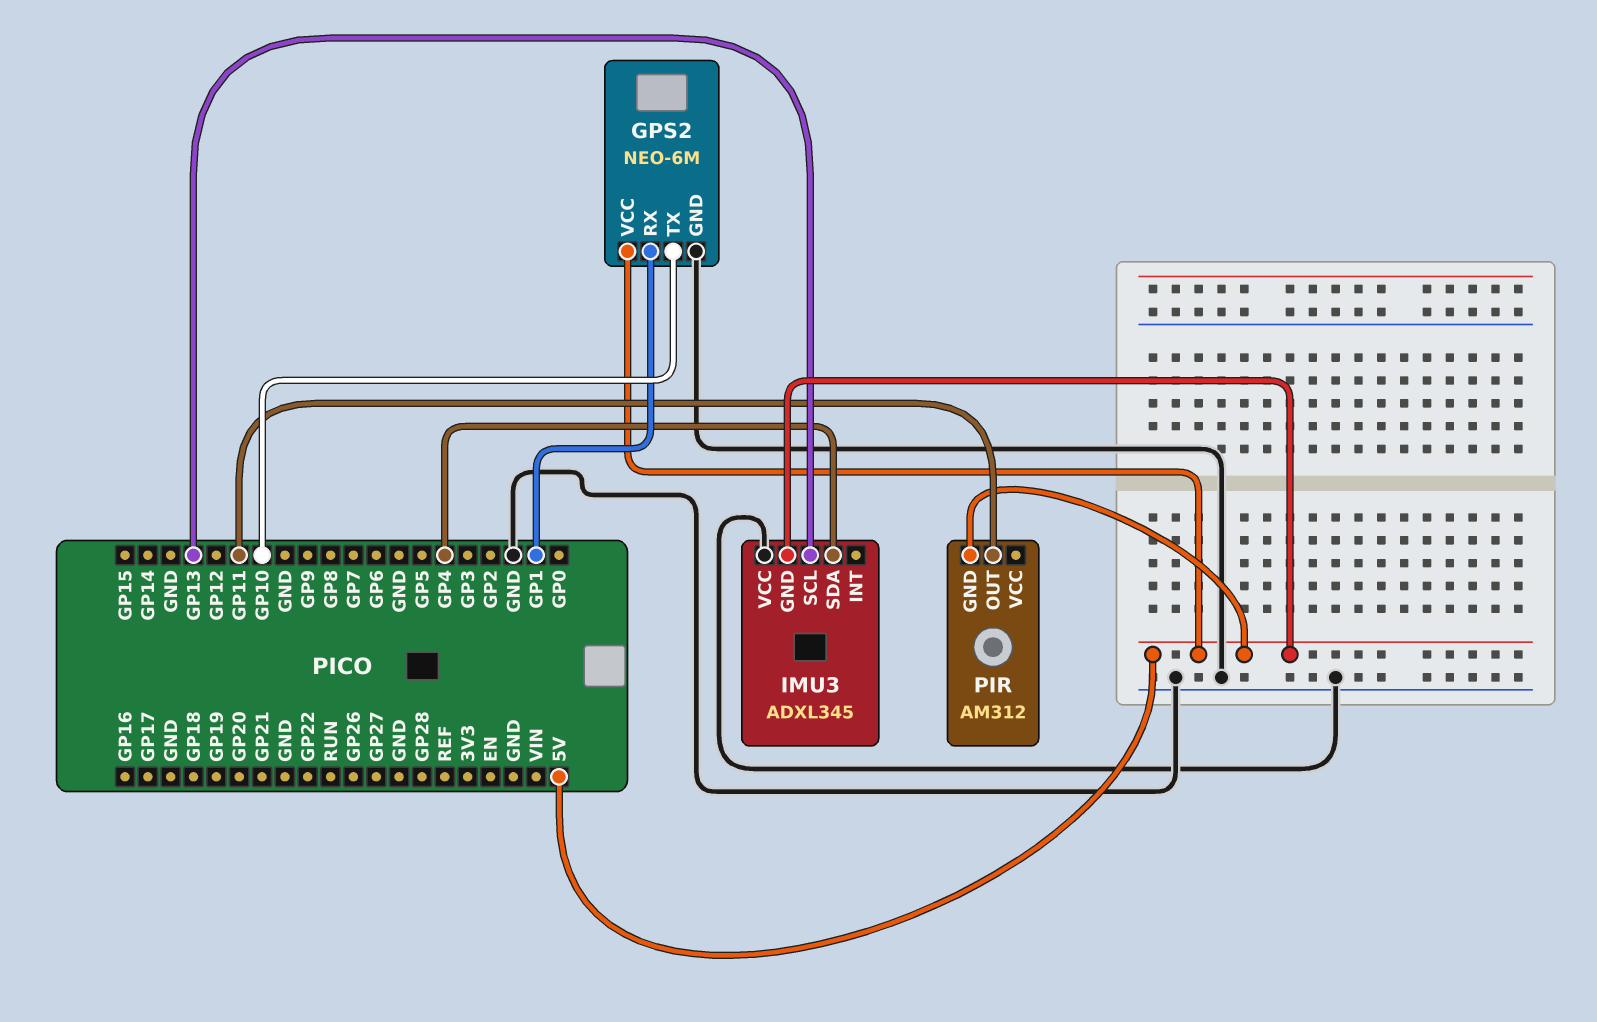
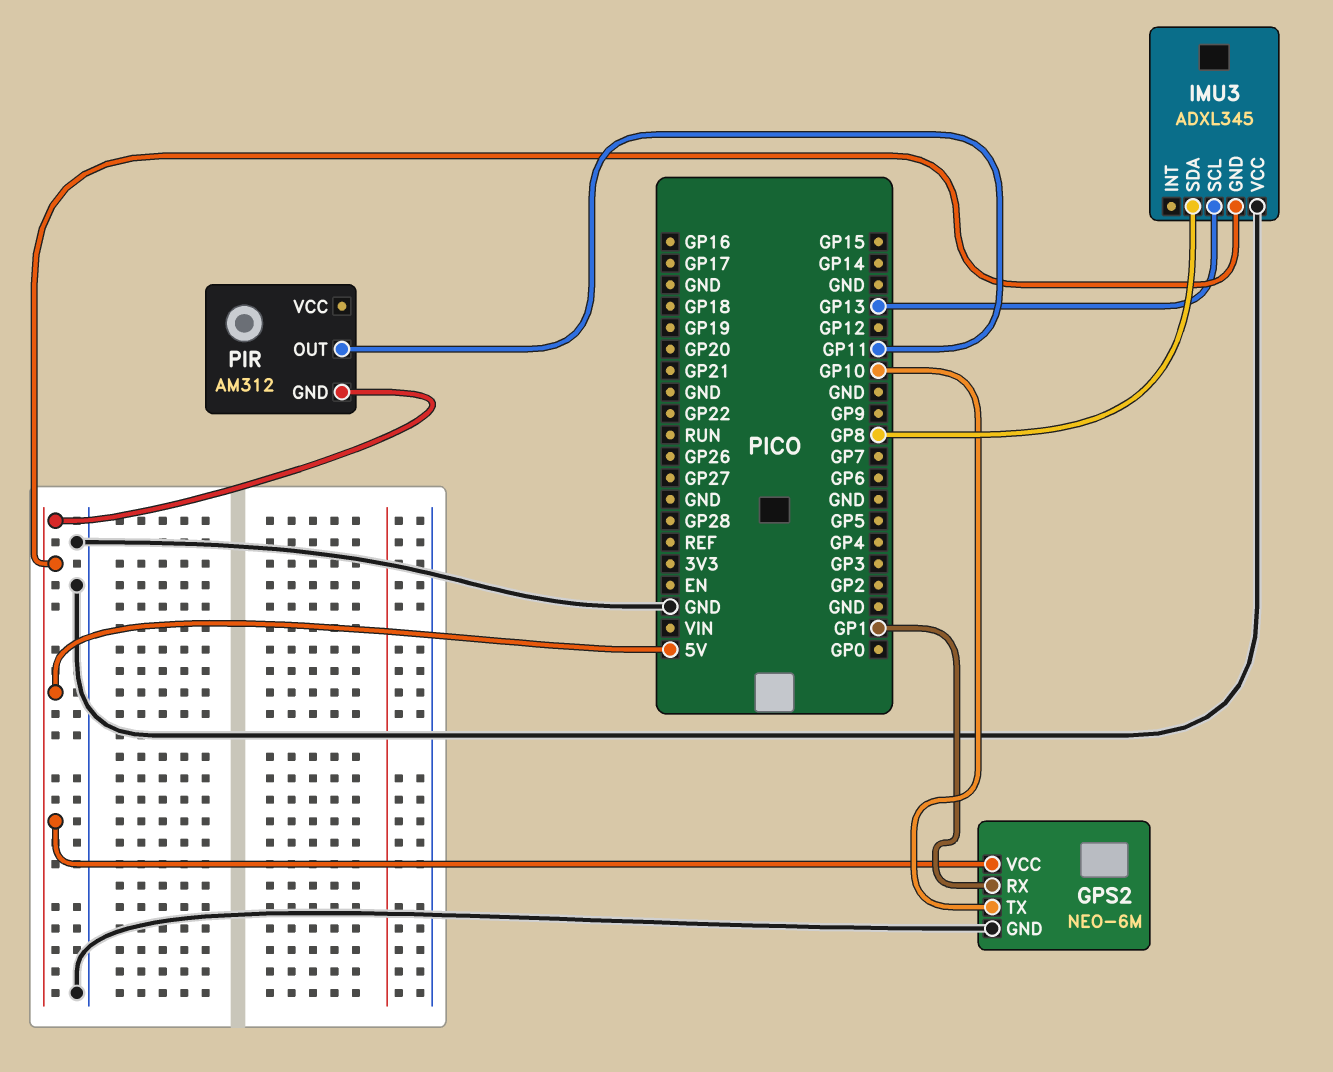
IMU3 pin SDA: GP4 -> GP8

